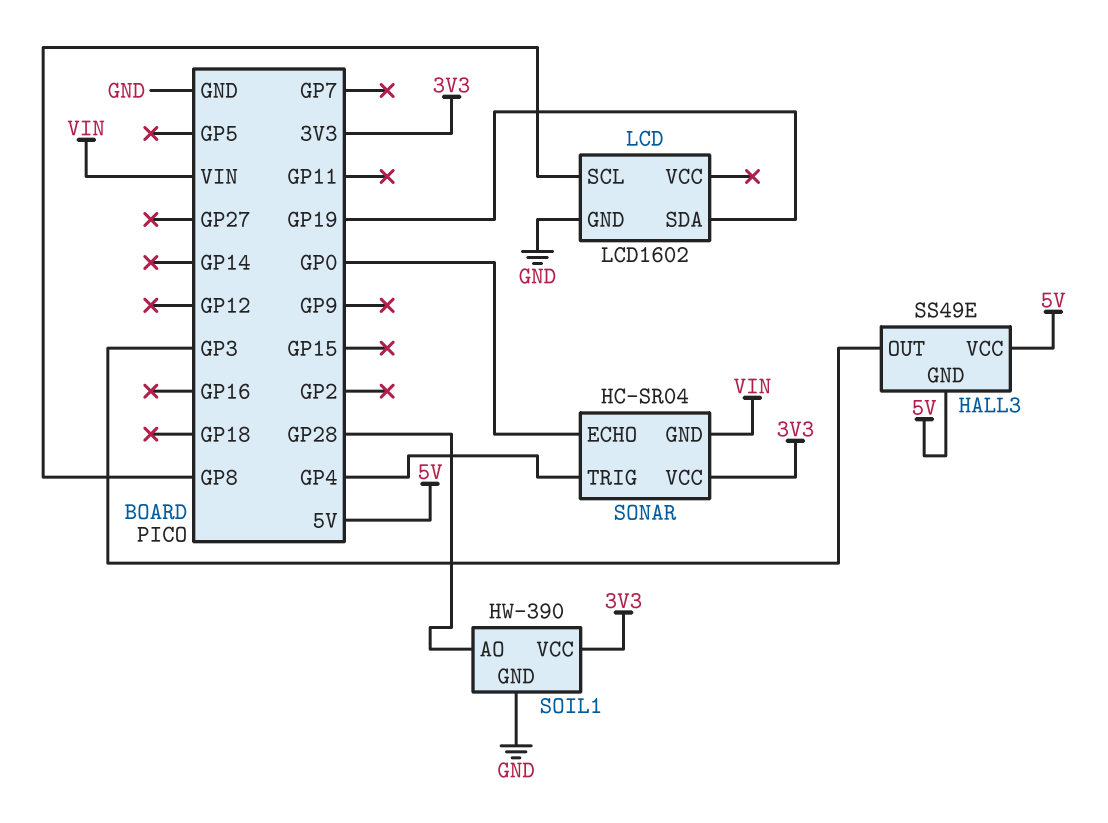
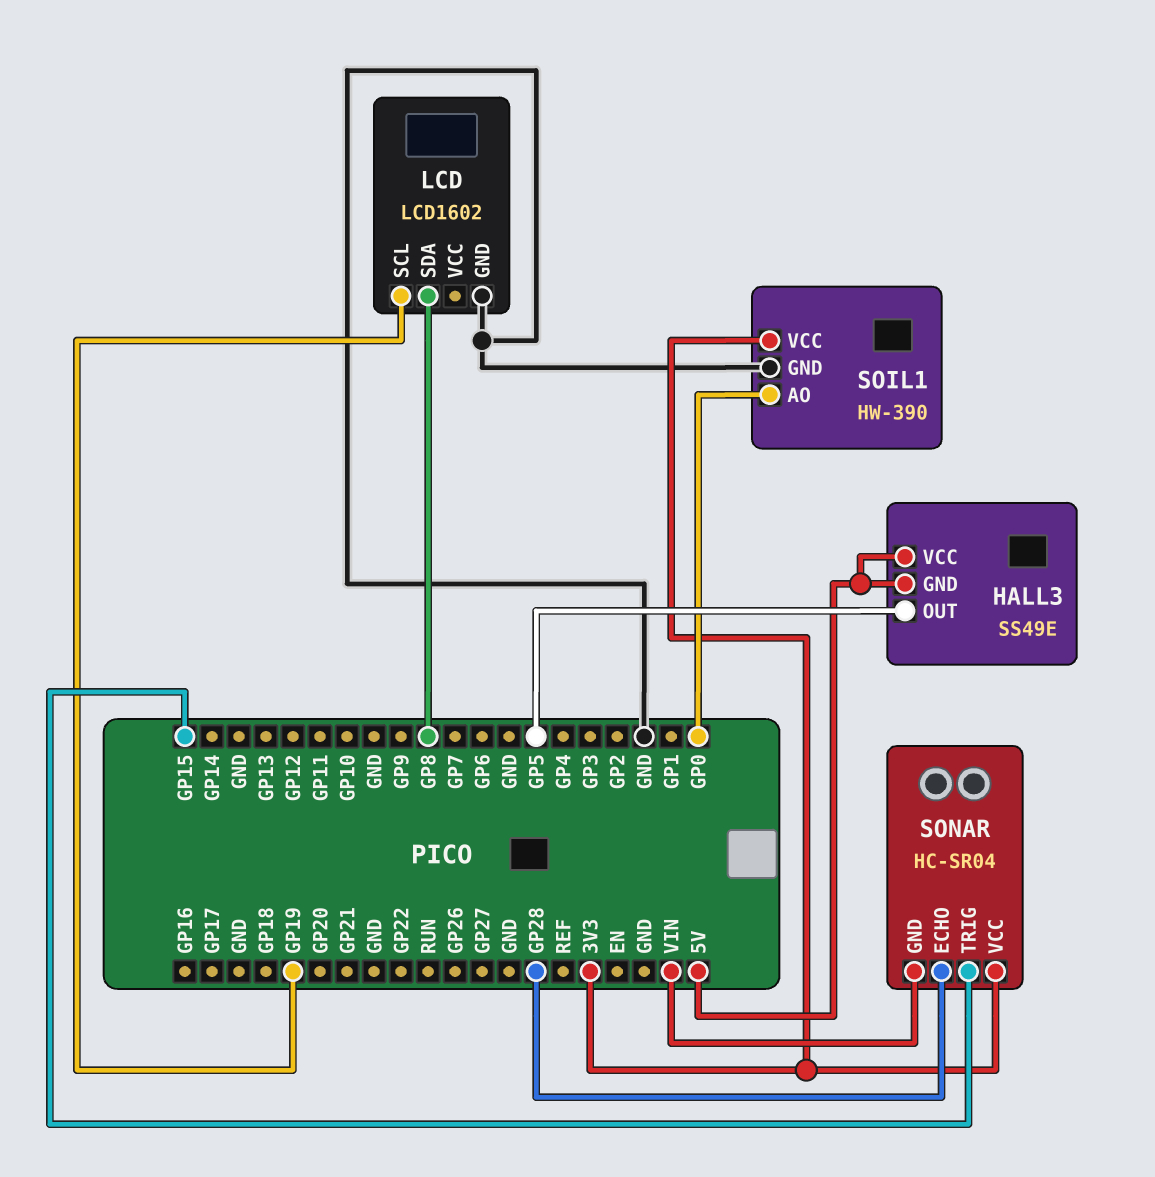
HALL3 pin OUT: GP3 -> GP5
LCD pin SCL: GP8 -> GP19
LCD pin SDA: GP19 -> GP8
SOIL1 pin AO: GP28 -> GP0
SONAR pin ECHO: GP0 -> GP28
SONAR pin TRIG: GP4 -> GP15

